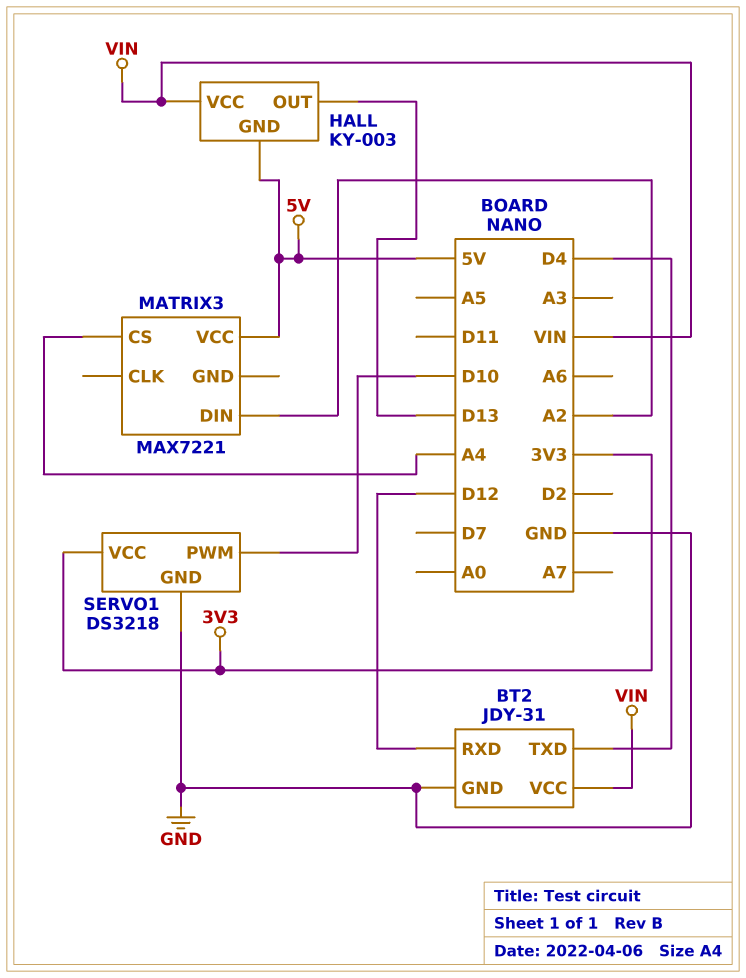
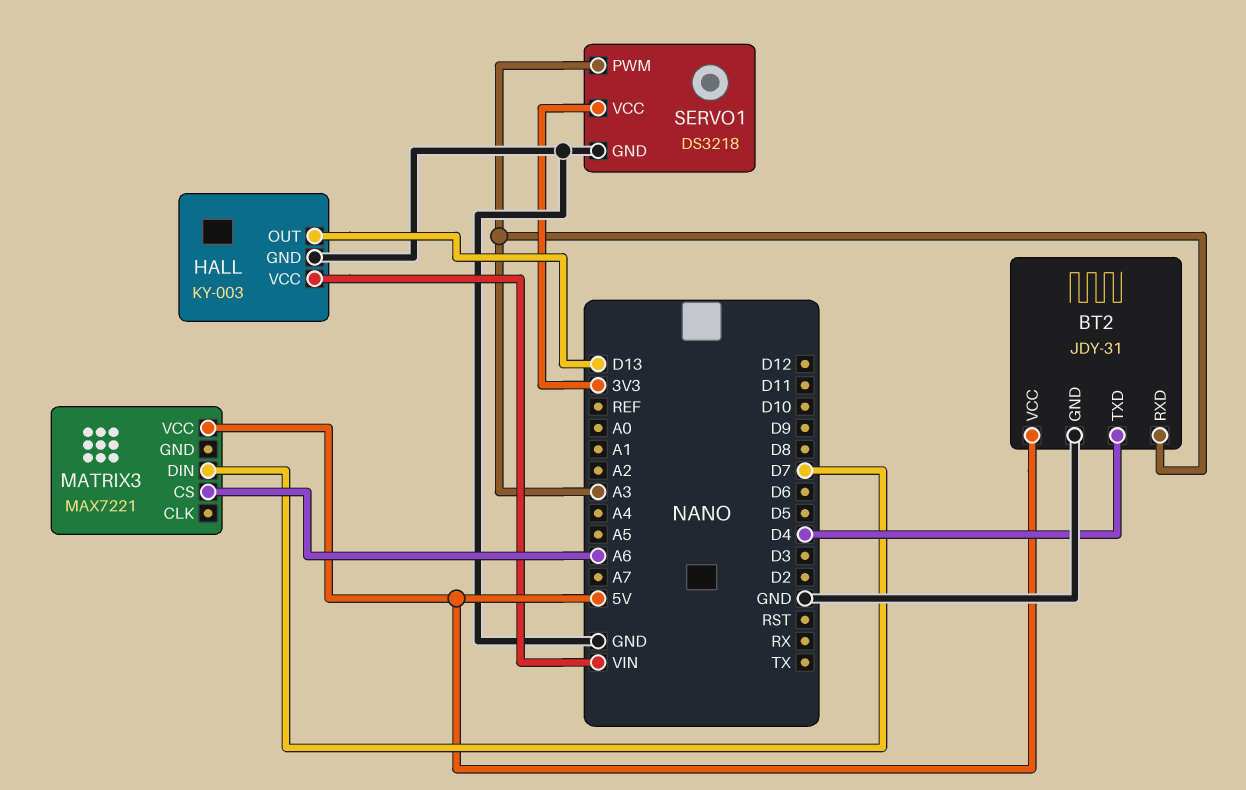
BT2 pin RXD: D12 -> A3
BT2 pin VCC: VIN -> 5V
HALL pin GND: 5V -> GND
MATRIX3 pin CS: A4 -> A6
MATRIX3 pin DIN: A2 -> D7
SERVO1 pin PWM: D10 -> A3

